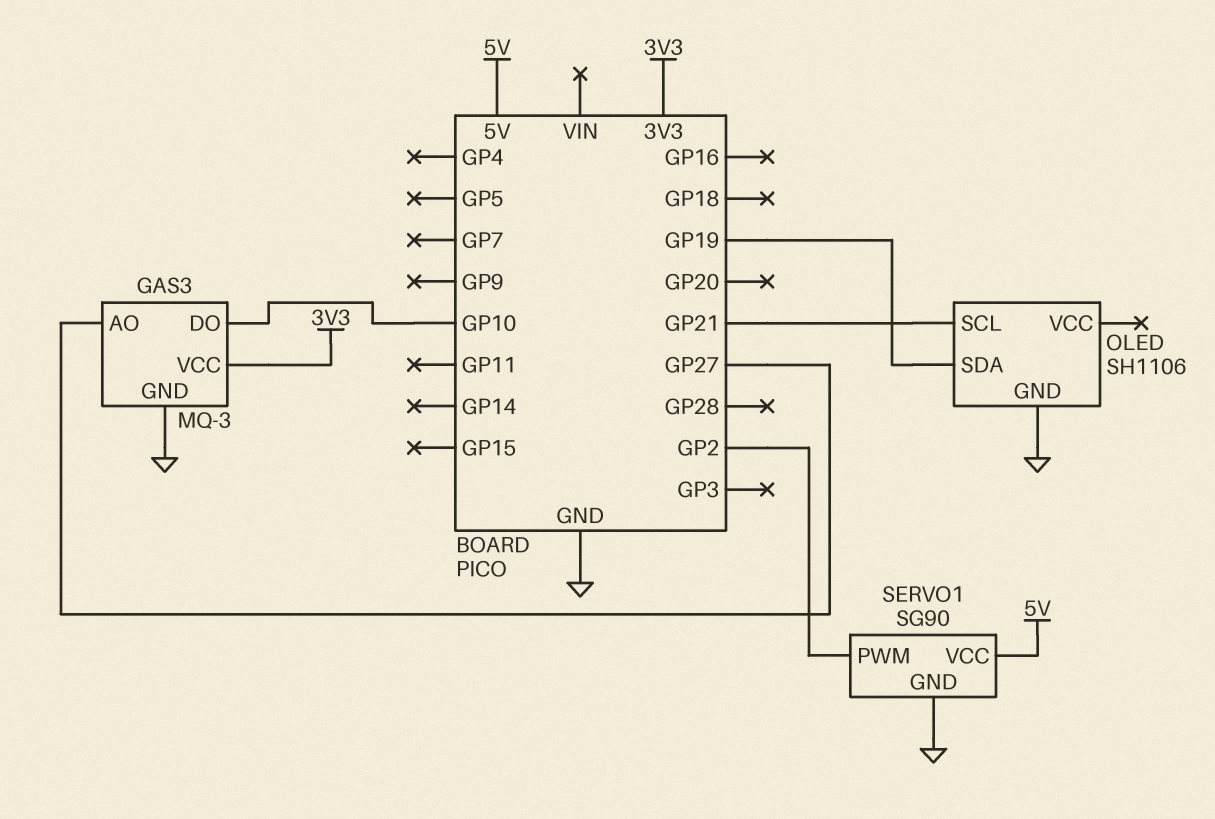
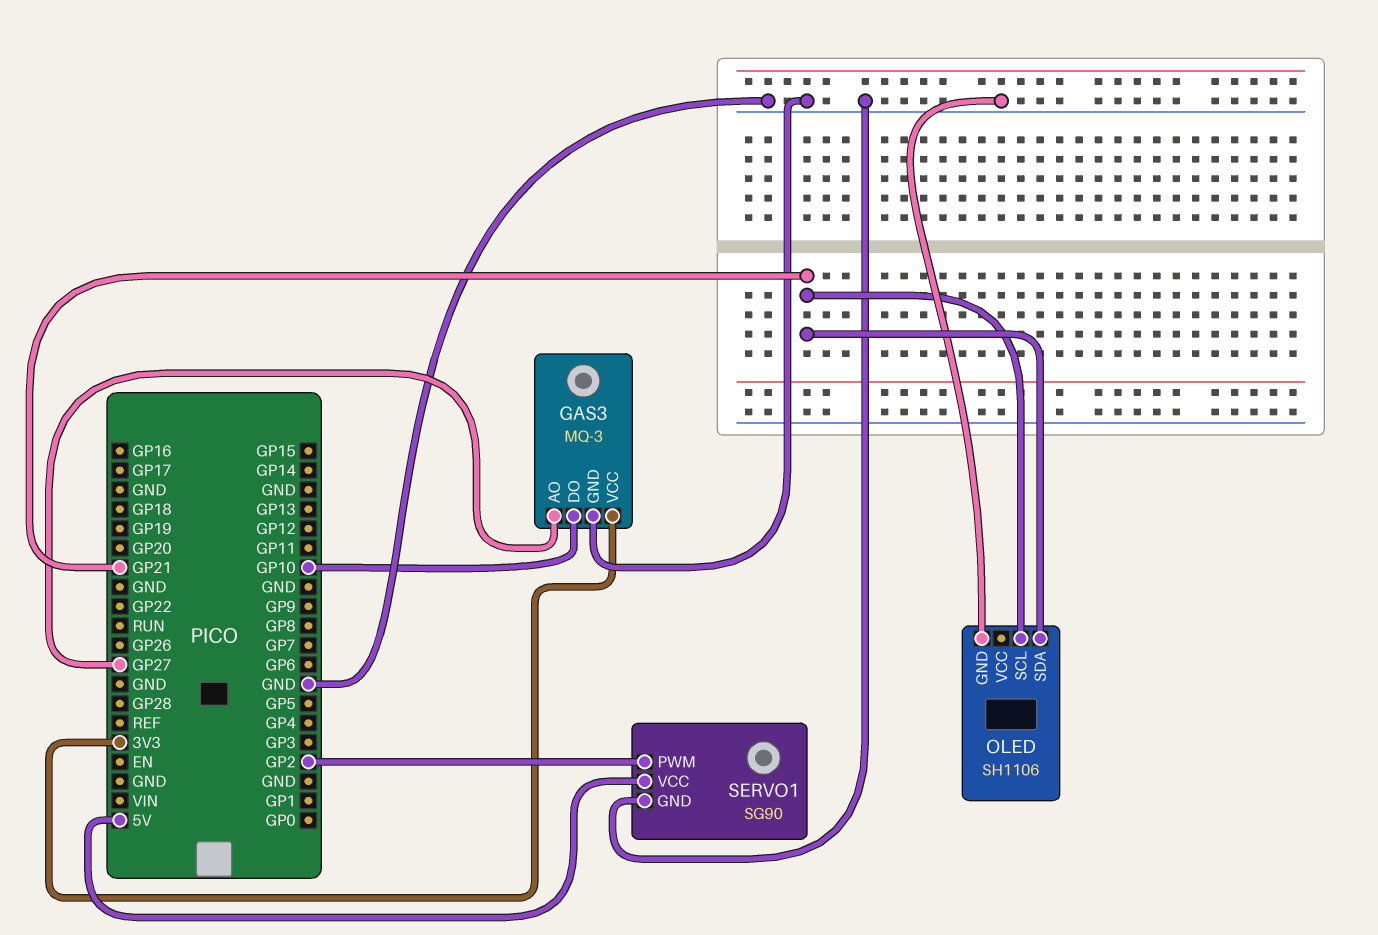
OLED pin SDA: GP19 -> GP21

